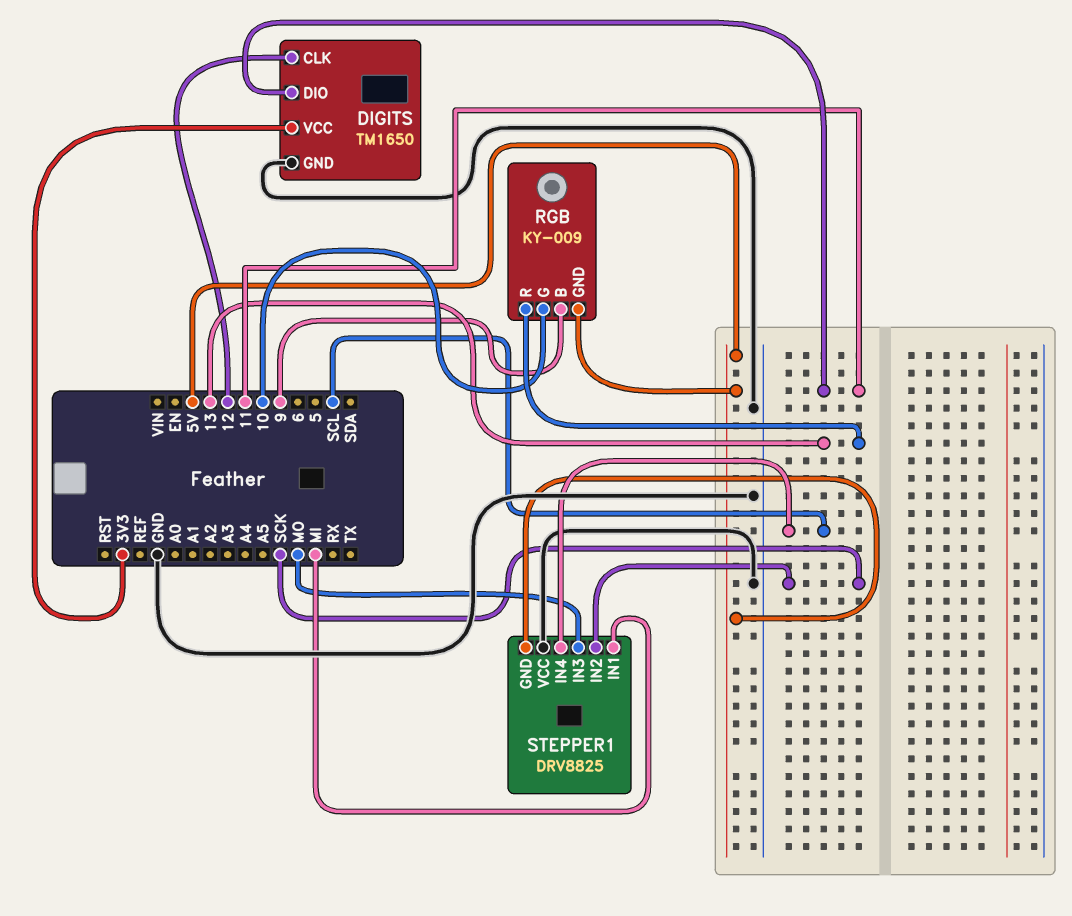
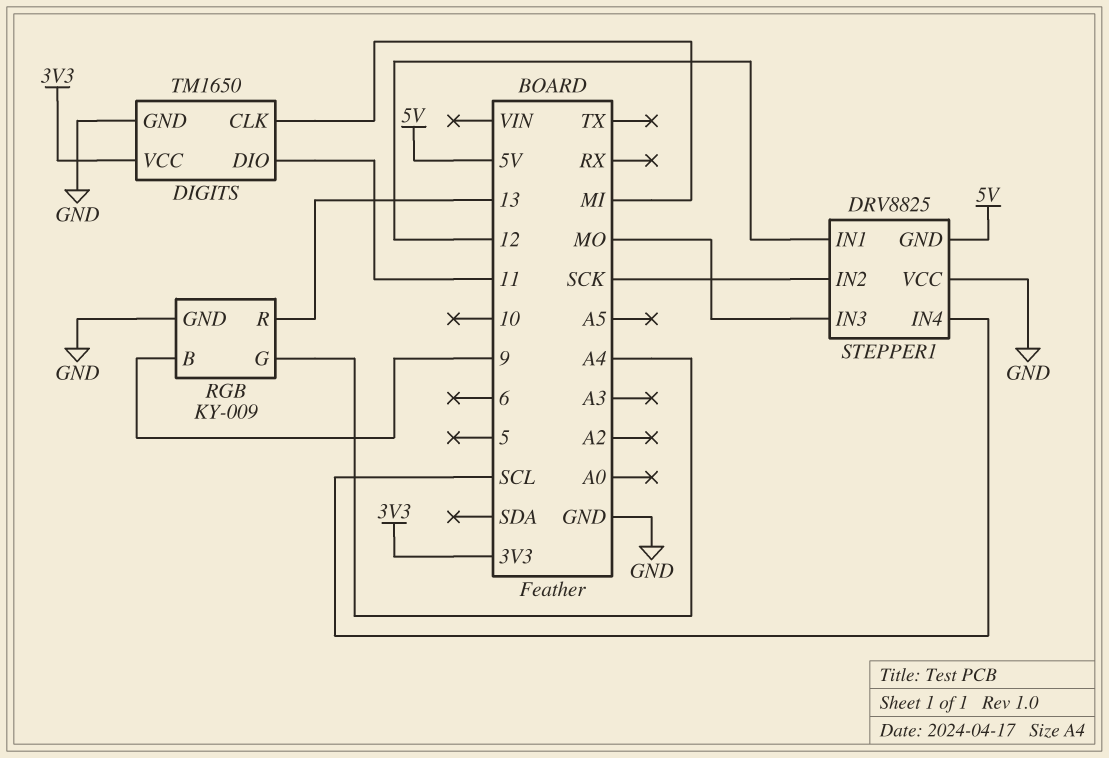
DIGITS pin CLK: 12 -> MI
RGB pin G: 10 -> A4
RGB pin GND: 5V -> GND
STEPPER1 pin IN1: MI -> 12

